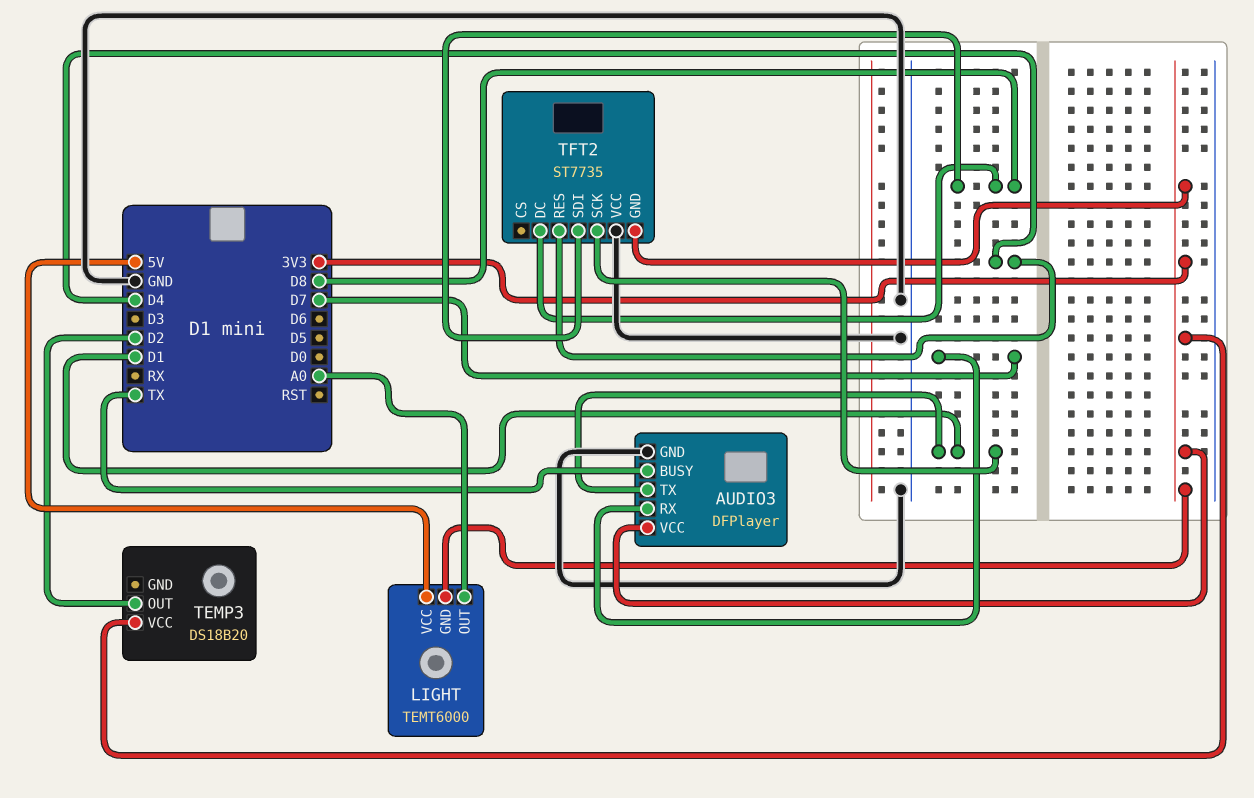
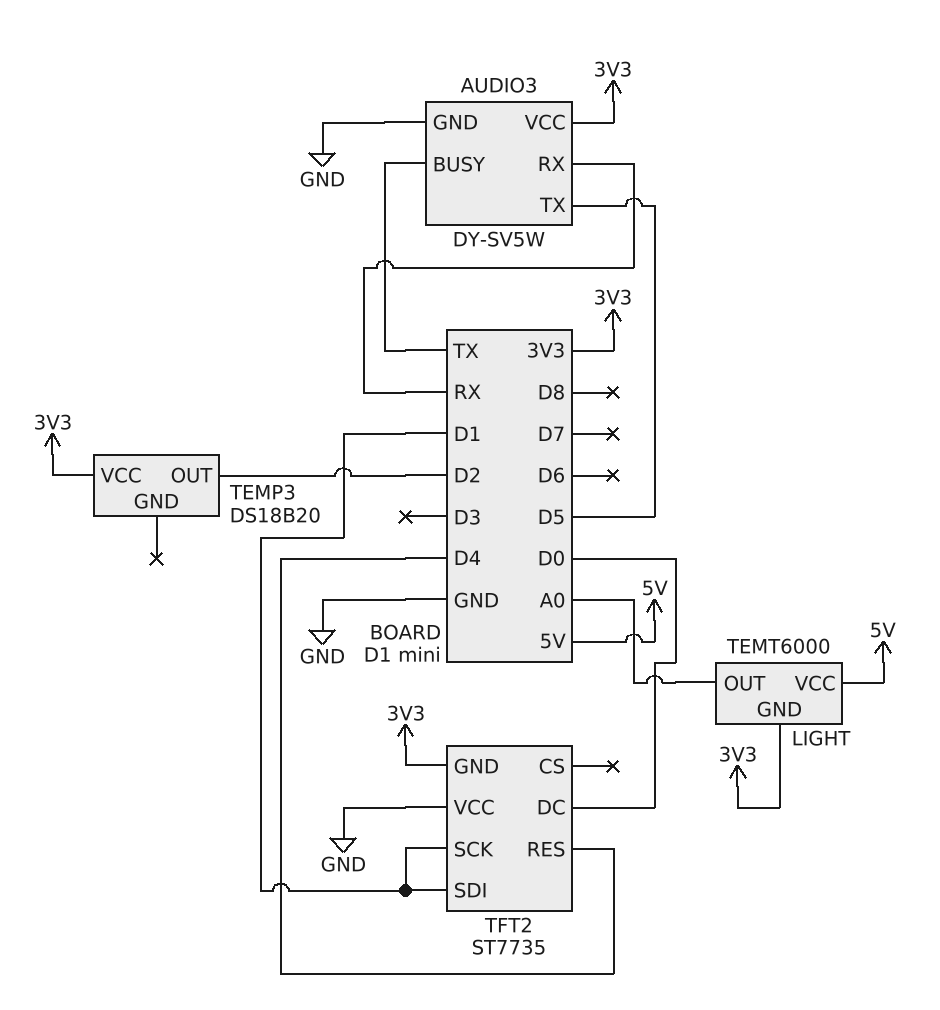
AUDIO3: DFPlayer -> DY-SV5W
AUDIO3 pin RX: D7 -> RX
AUDIO3 pin TX: D1 -> D5
TFT2 pin DC: D8 -> D0
TFT2 pin SDI: D8 -> D1

